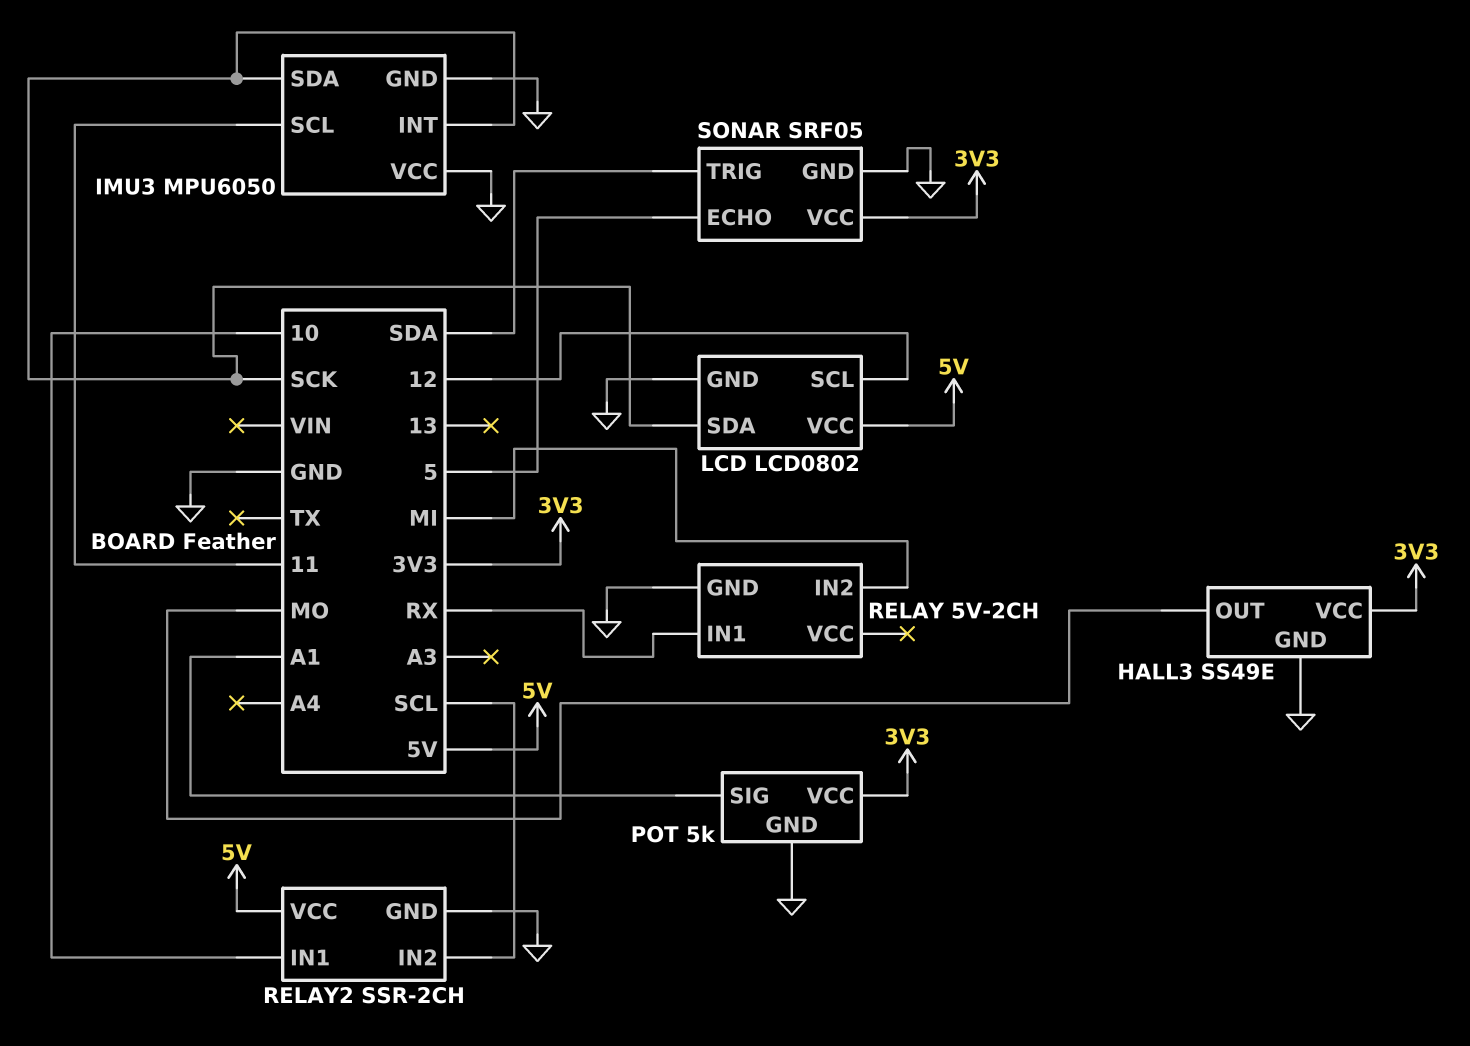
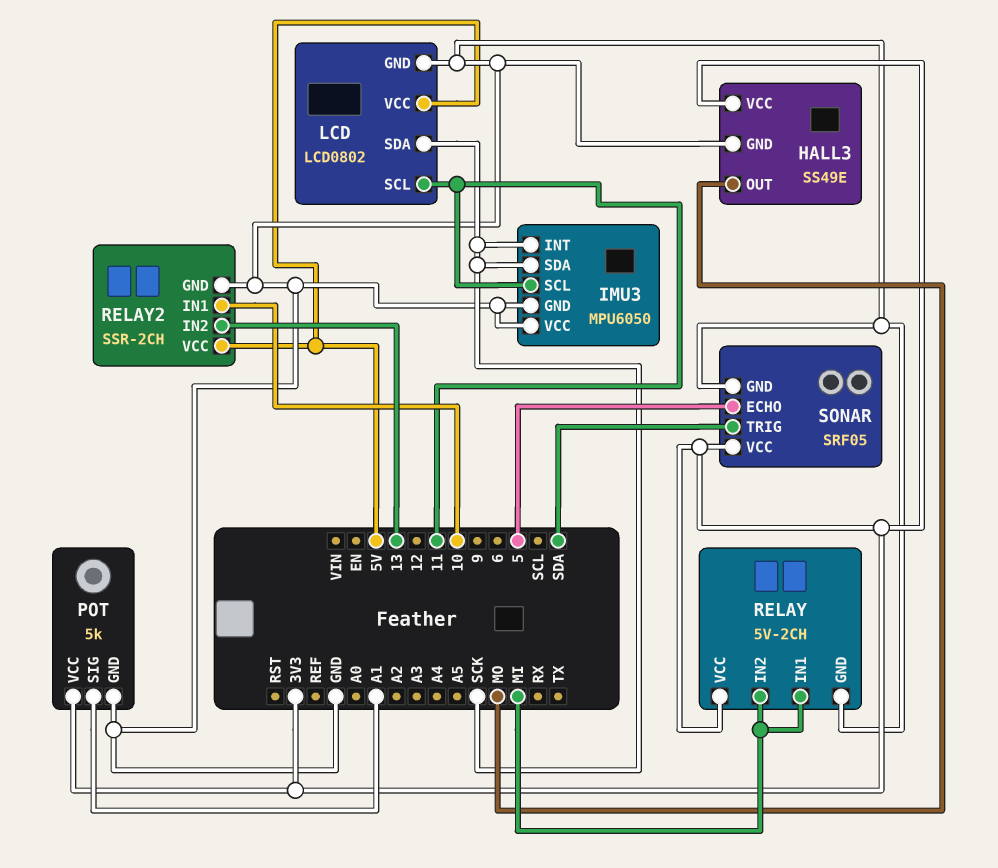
LCD pin SCL: 12 -> 11
RELAY pin IN1: RX -> MI
RELAY pin VCC: none -> 3V3
RELAY2 pin IN2: SCL -> 13

